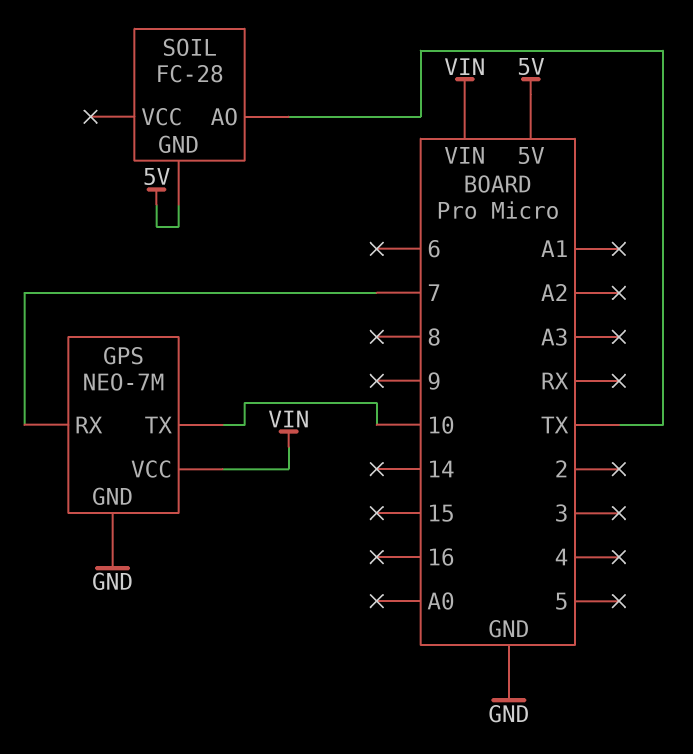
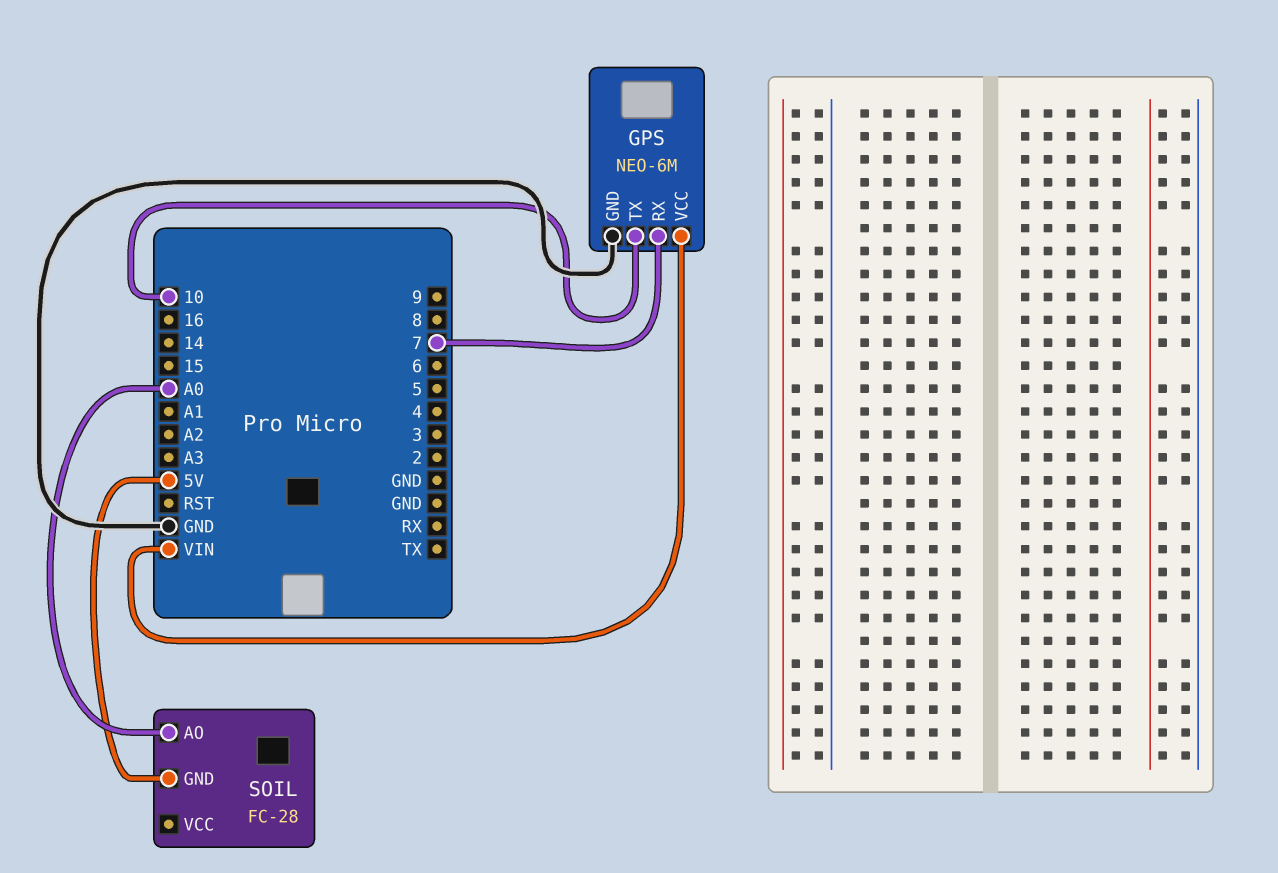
GPS: NEO-7M -> NEO-6M
SOIL pin AO: TX -> A0

